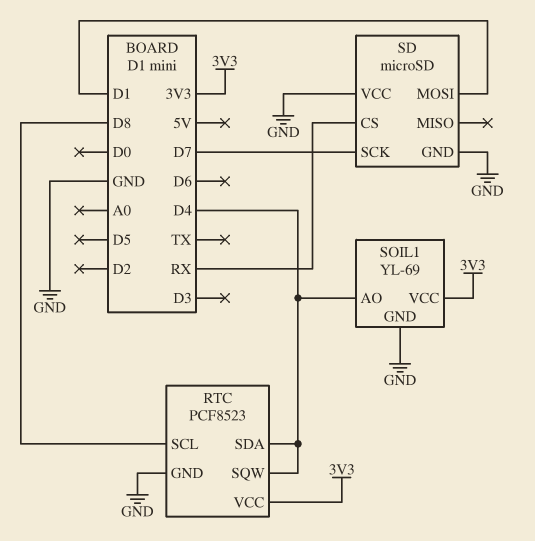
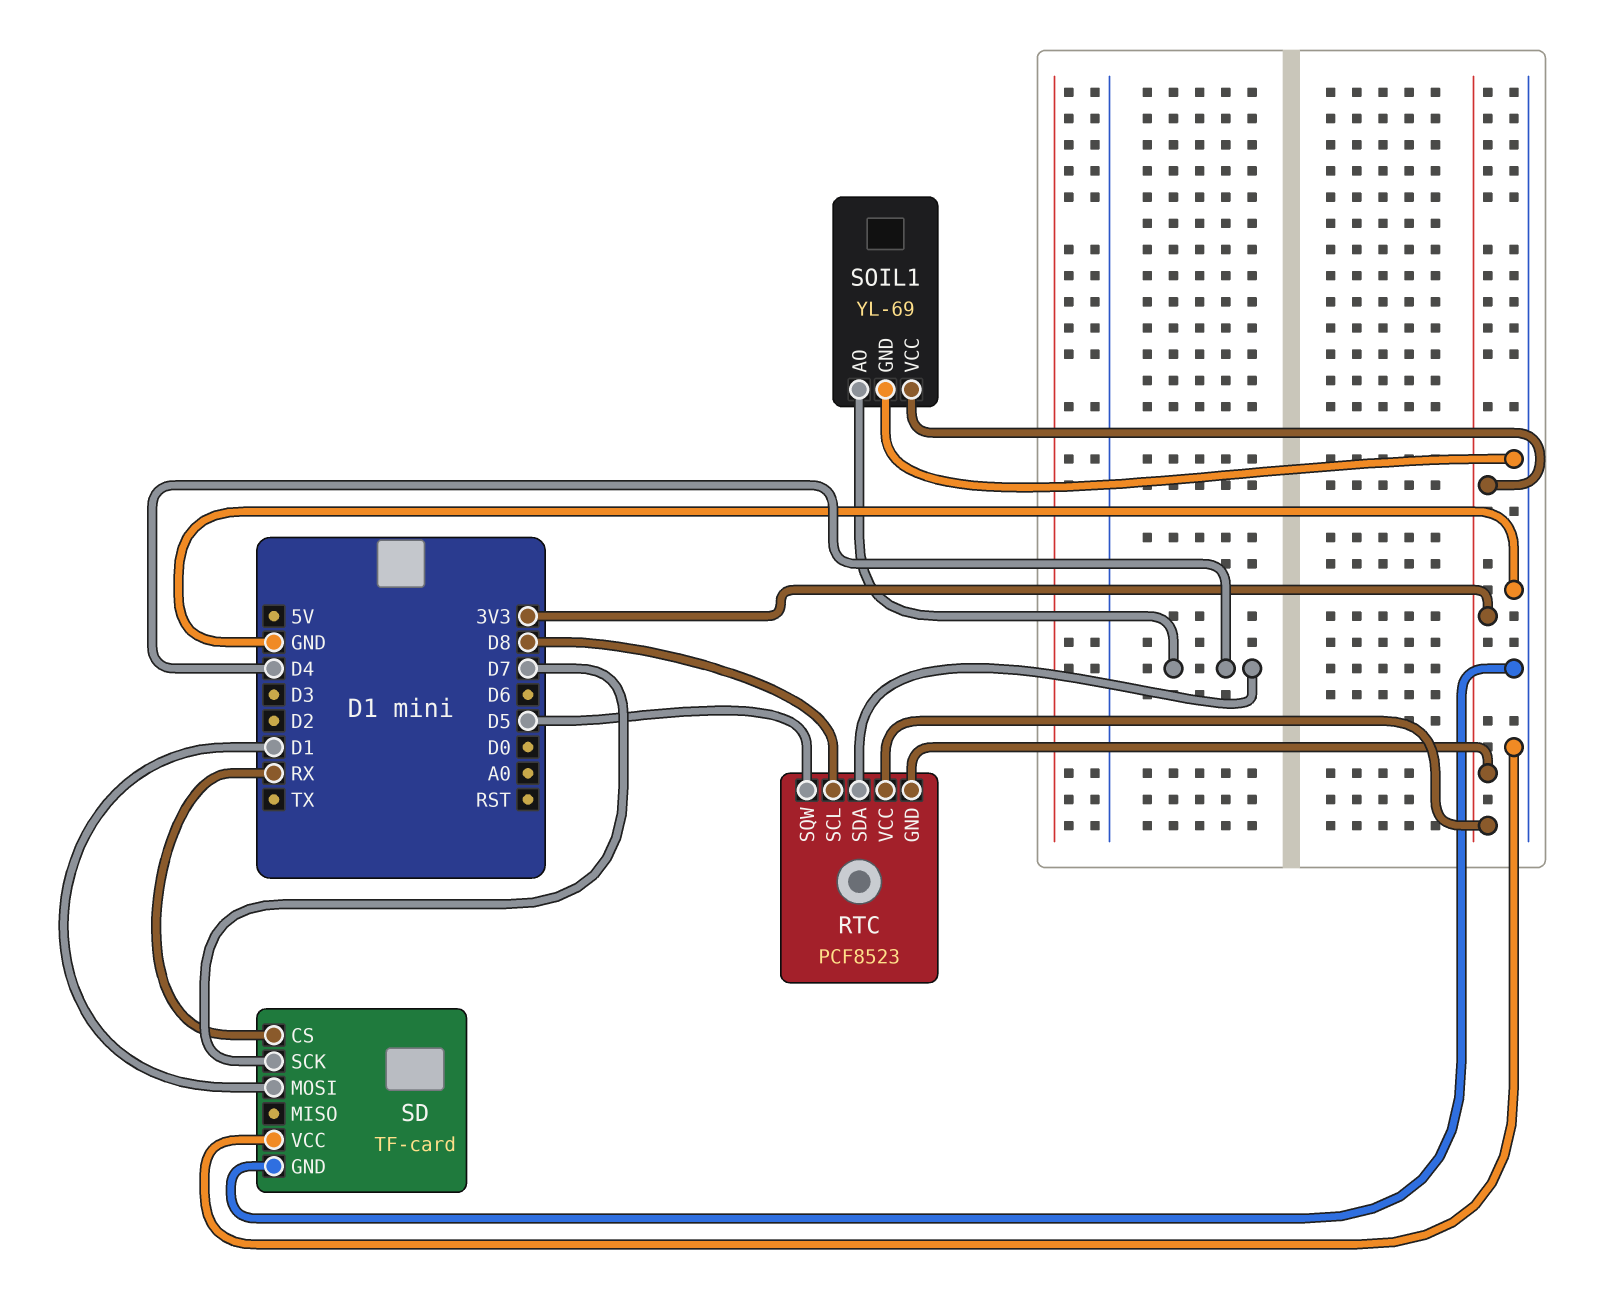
RTC pin GND: GND -> 3V3
RTC pin SQW: D4 -> D5
SD: microSD -> TF-card

